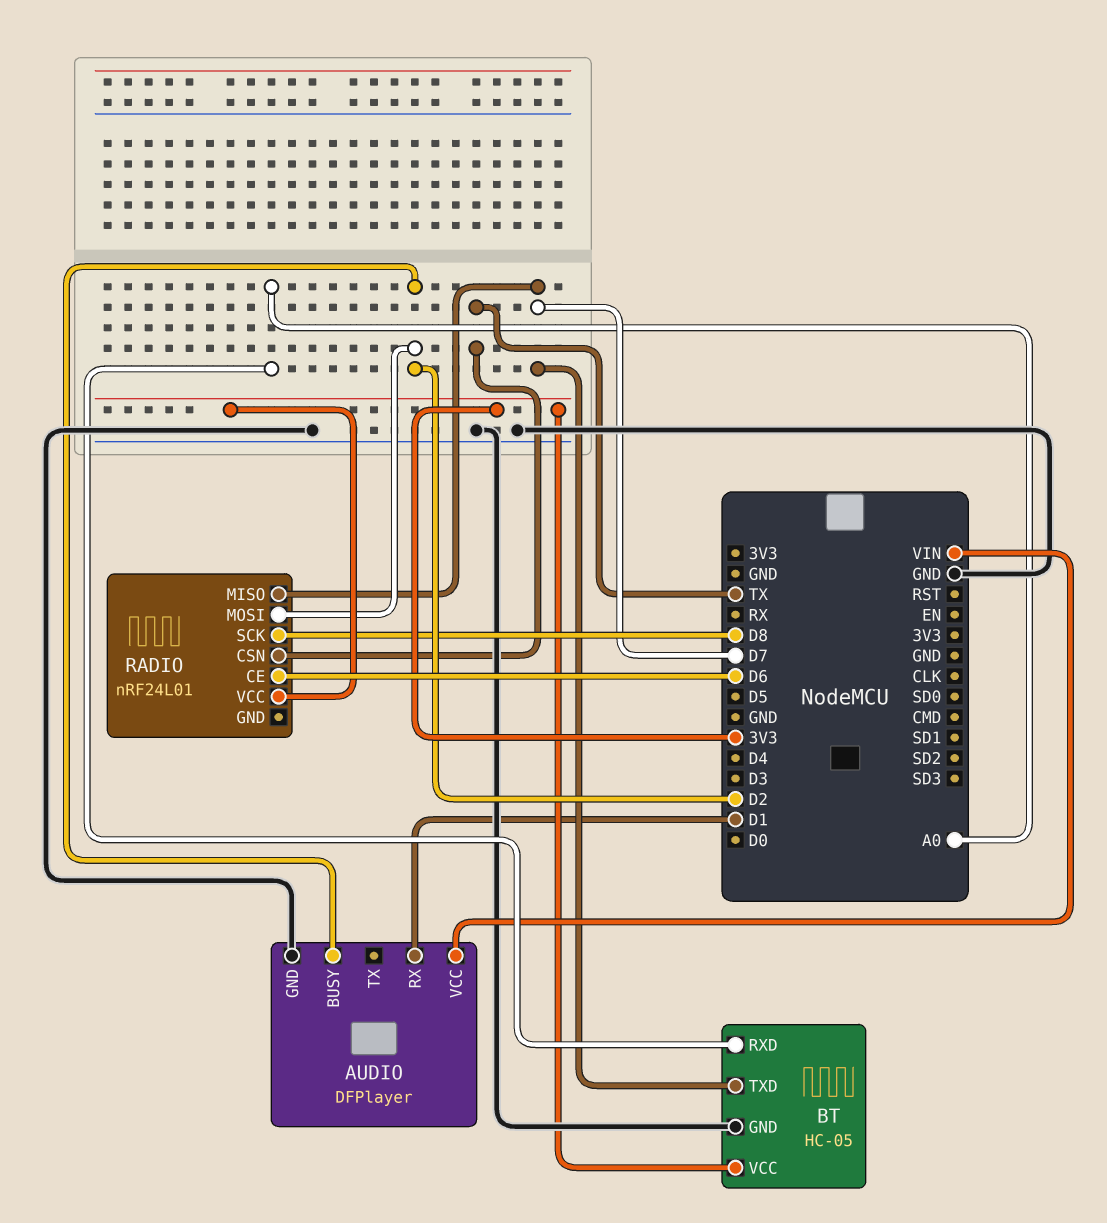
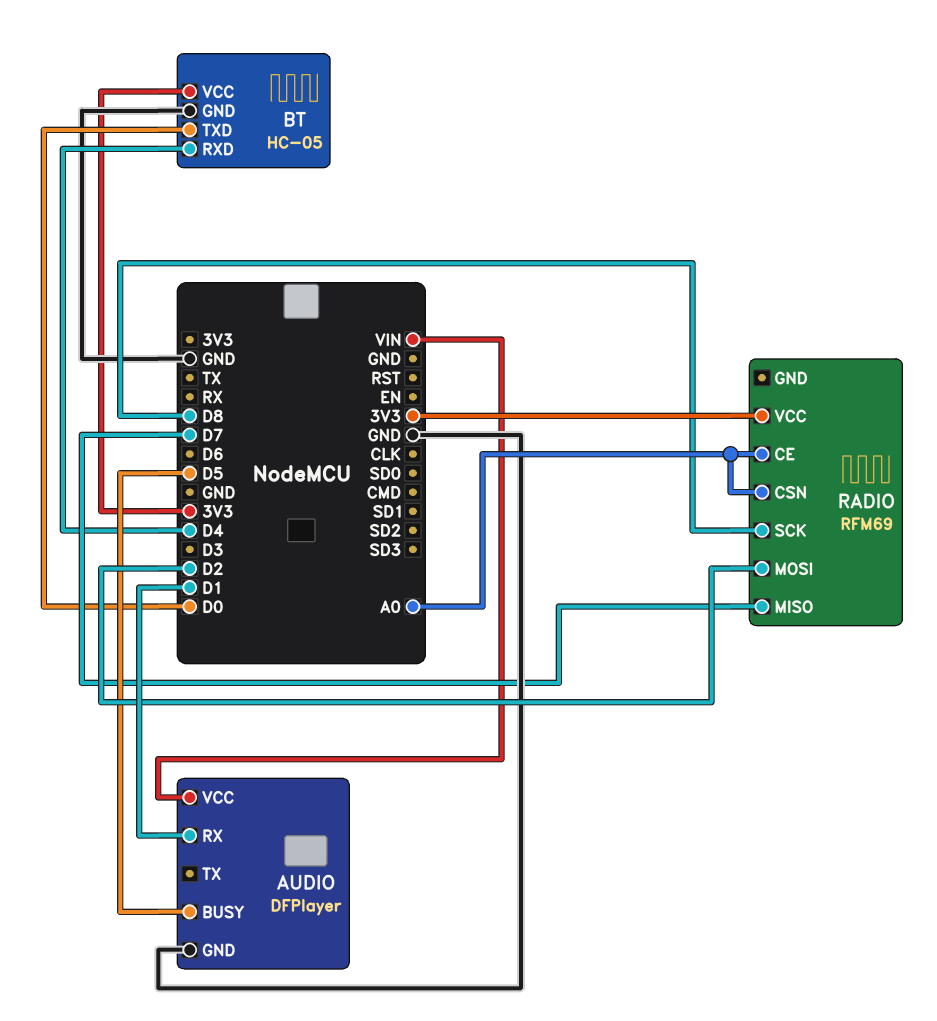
AUDIO pin BUSY: D2 -> D5
BT pin RXD: A0 -> D4
BT pin TXD: D7 -> D0
RADIO: nRF24L01 -> RFM69
RADIO pin CE: D6 -> A0
RADIO pin CSN: TX -> A0

